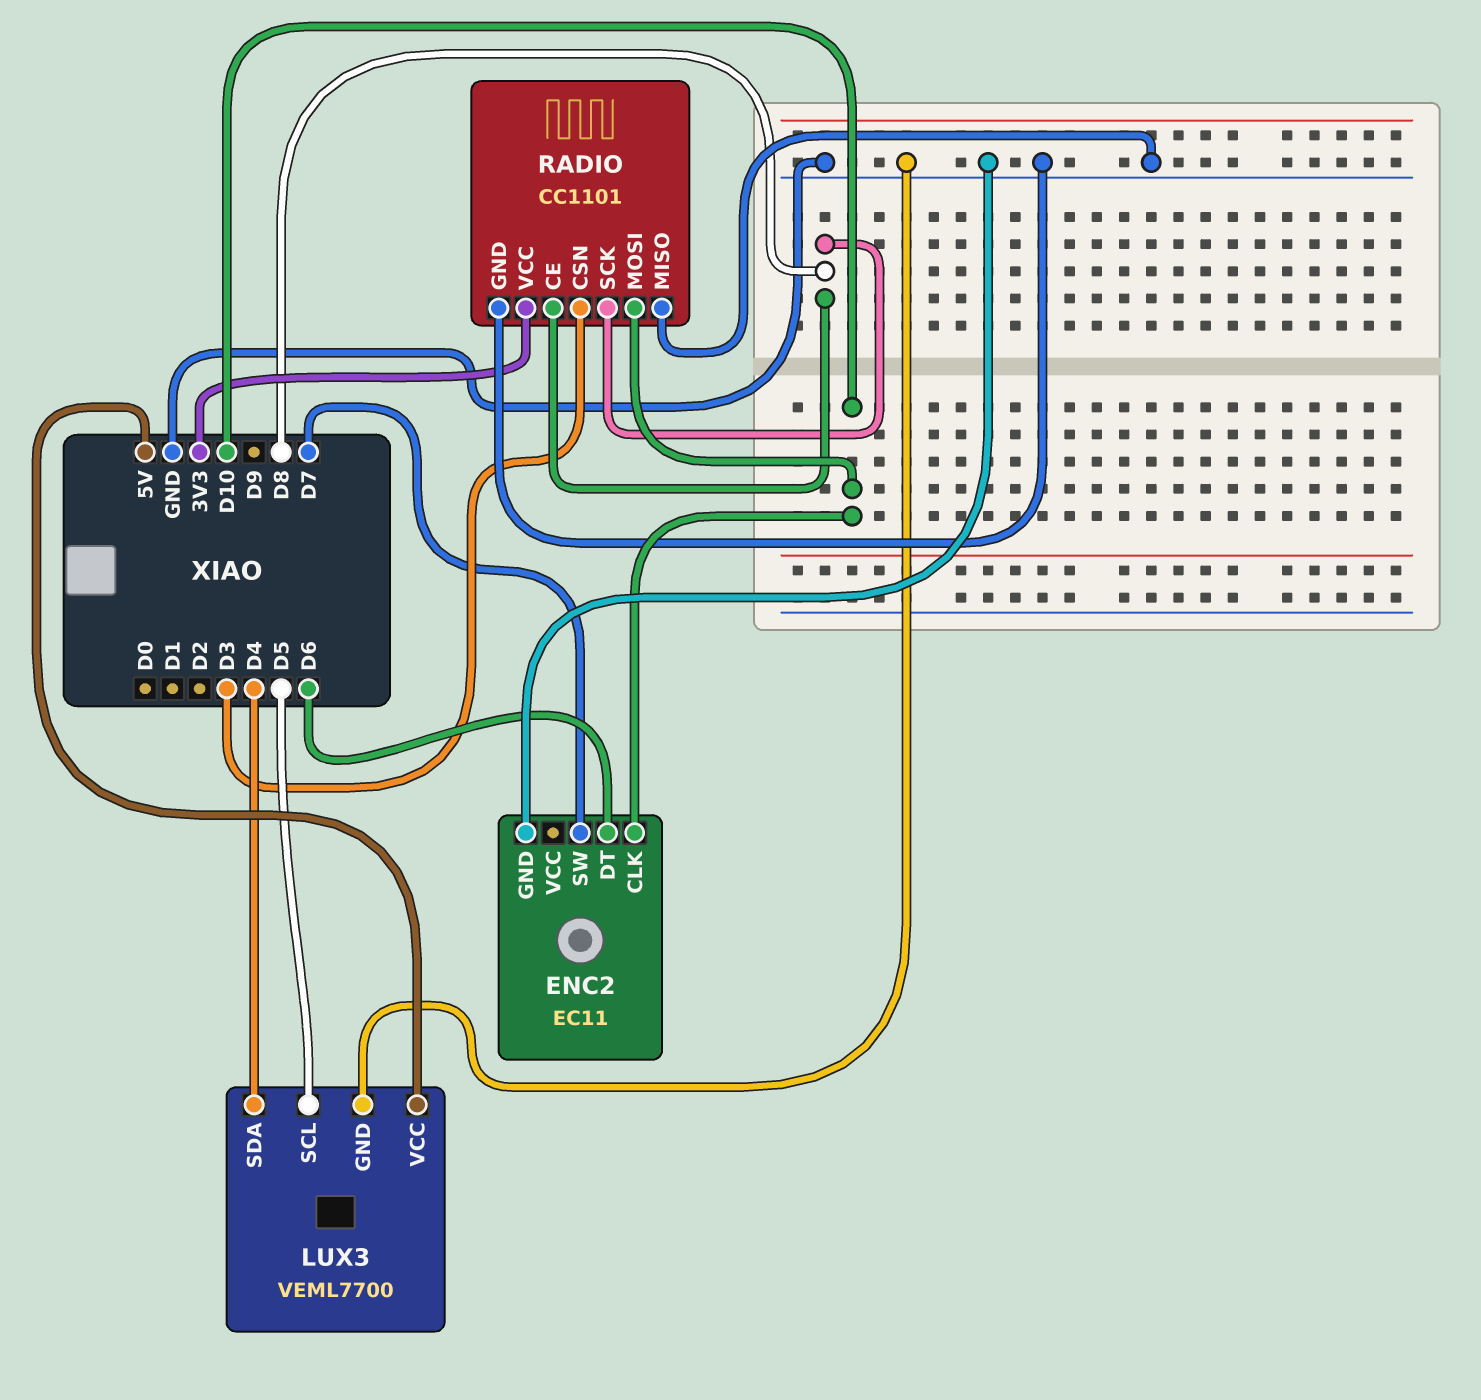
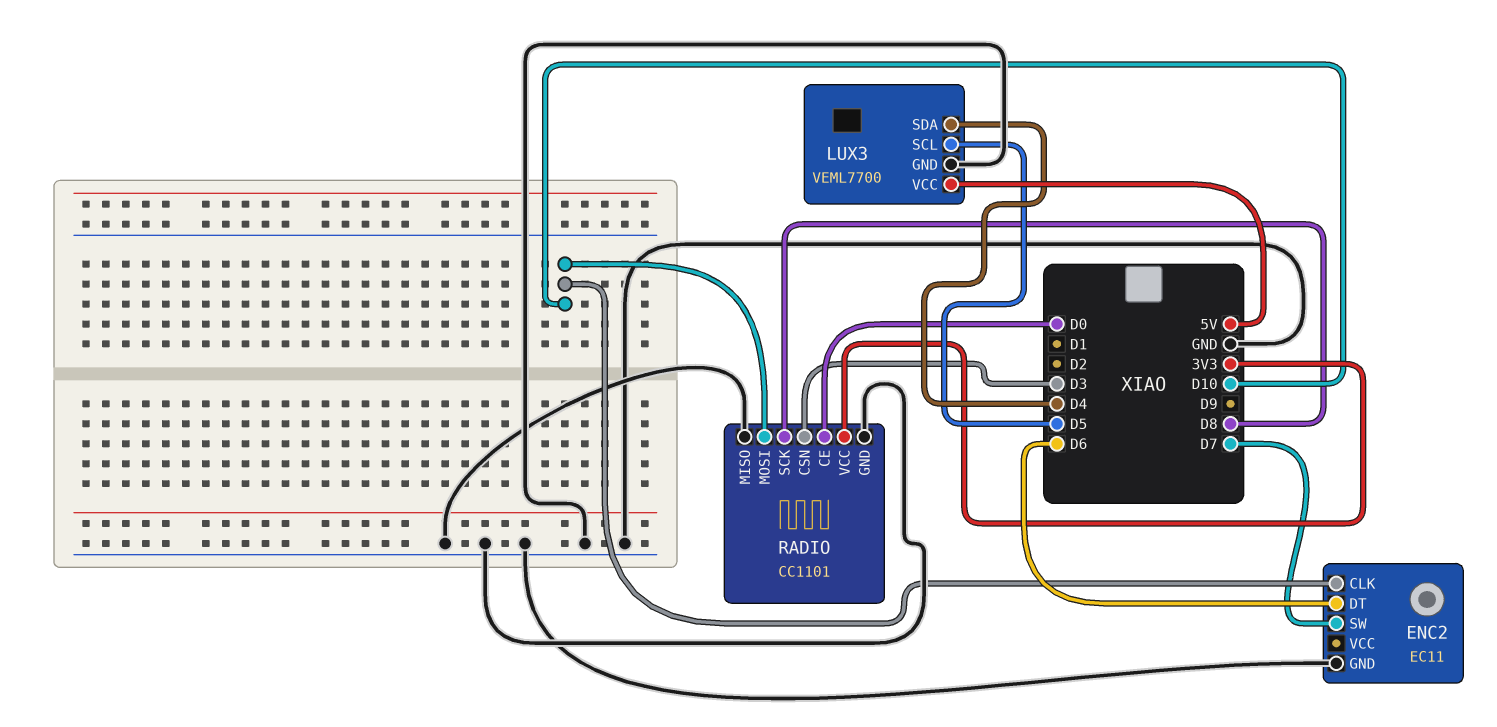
RADIO pin CE: D8 -> D0

